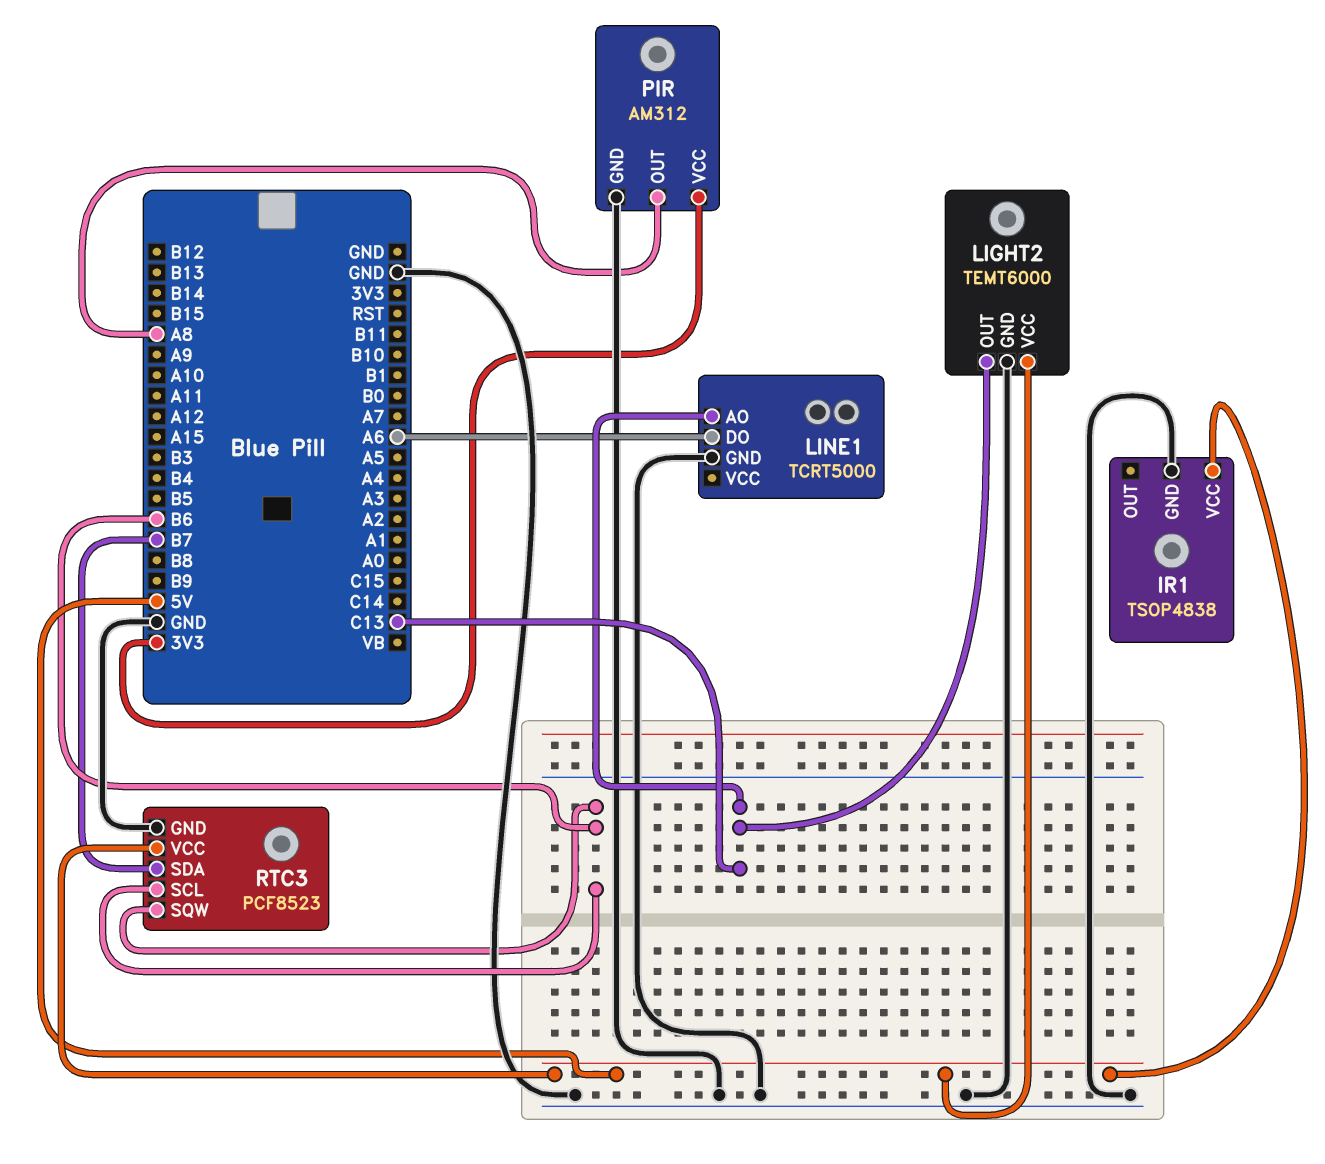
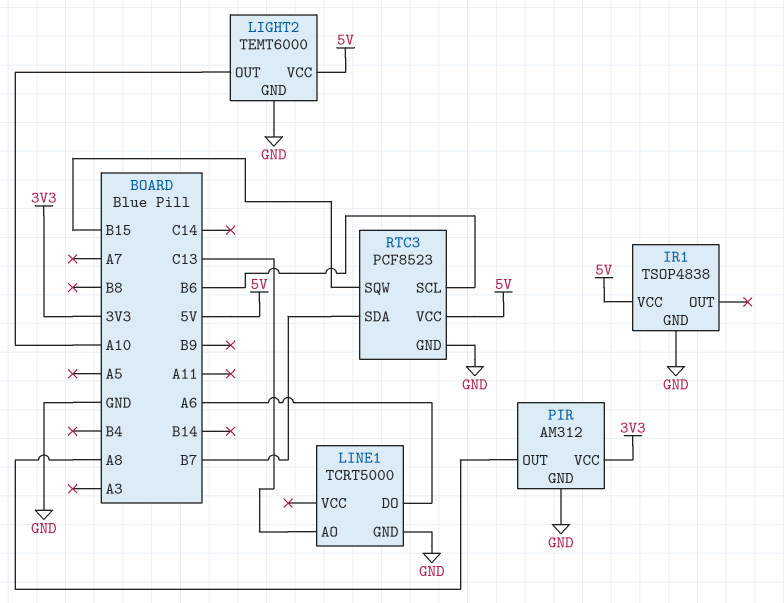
LIGHT2 pin OUT: C13 -> A10
RTC3 pin SQW: B6 -> B15

